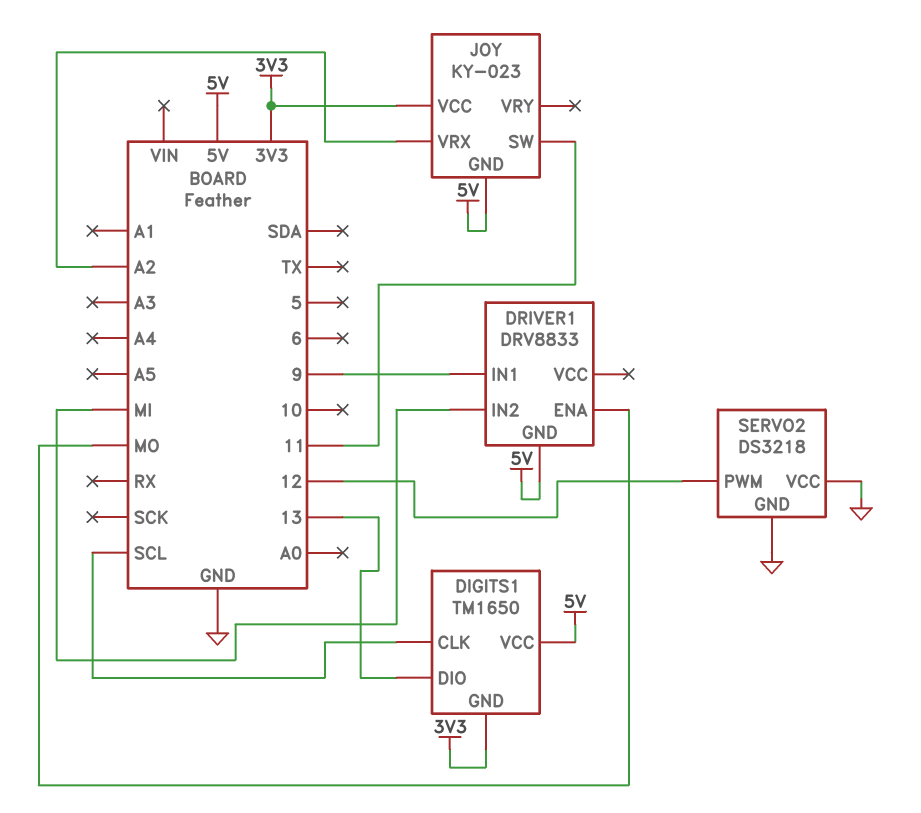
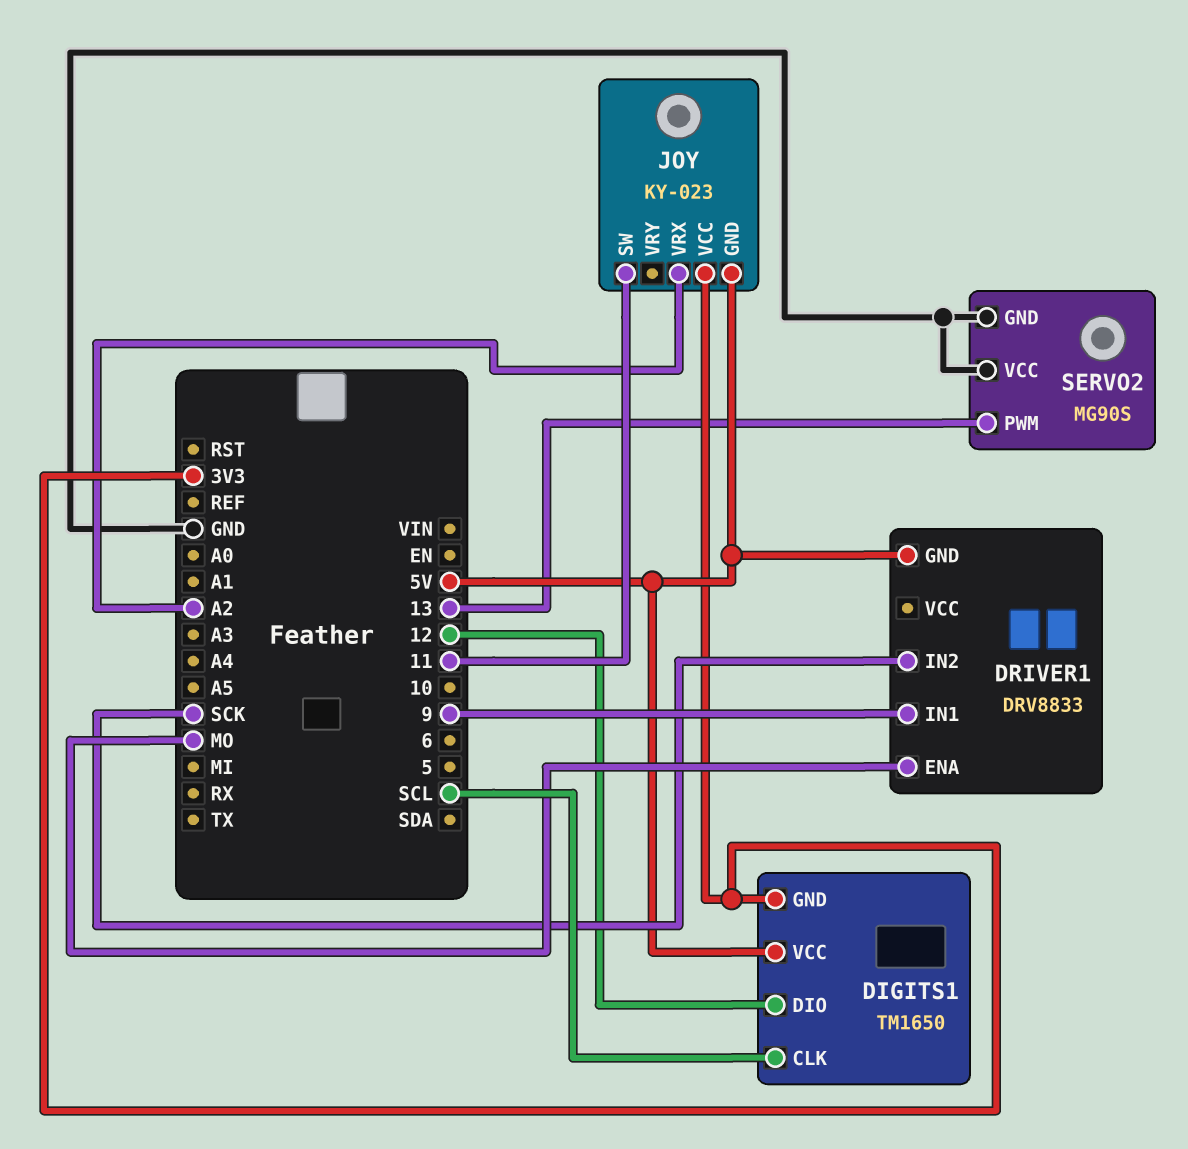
DIGITS1 pin DIO: 13 -> 12
DRIVER1 pin IN2: MI -> SCK
SERVO2: DS3218 -> MG90S
SERVO2 pin PWM: 12 -> 13

